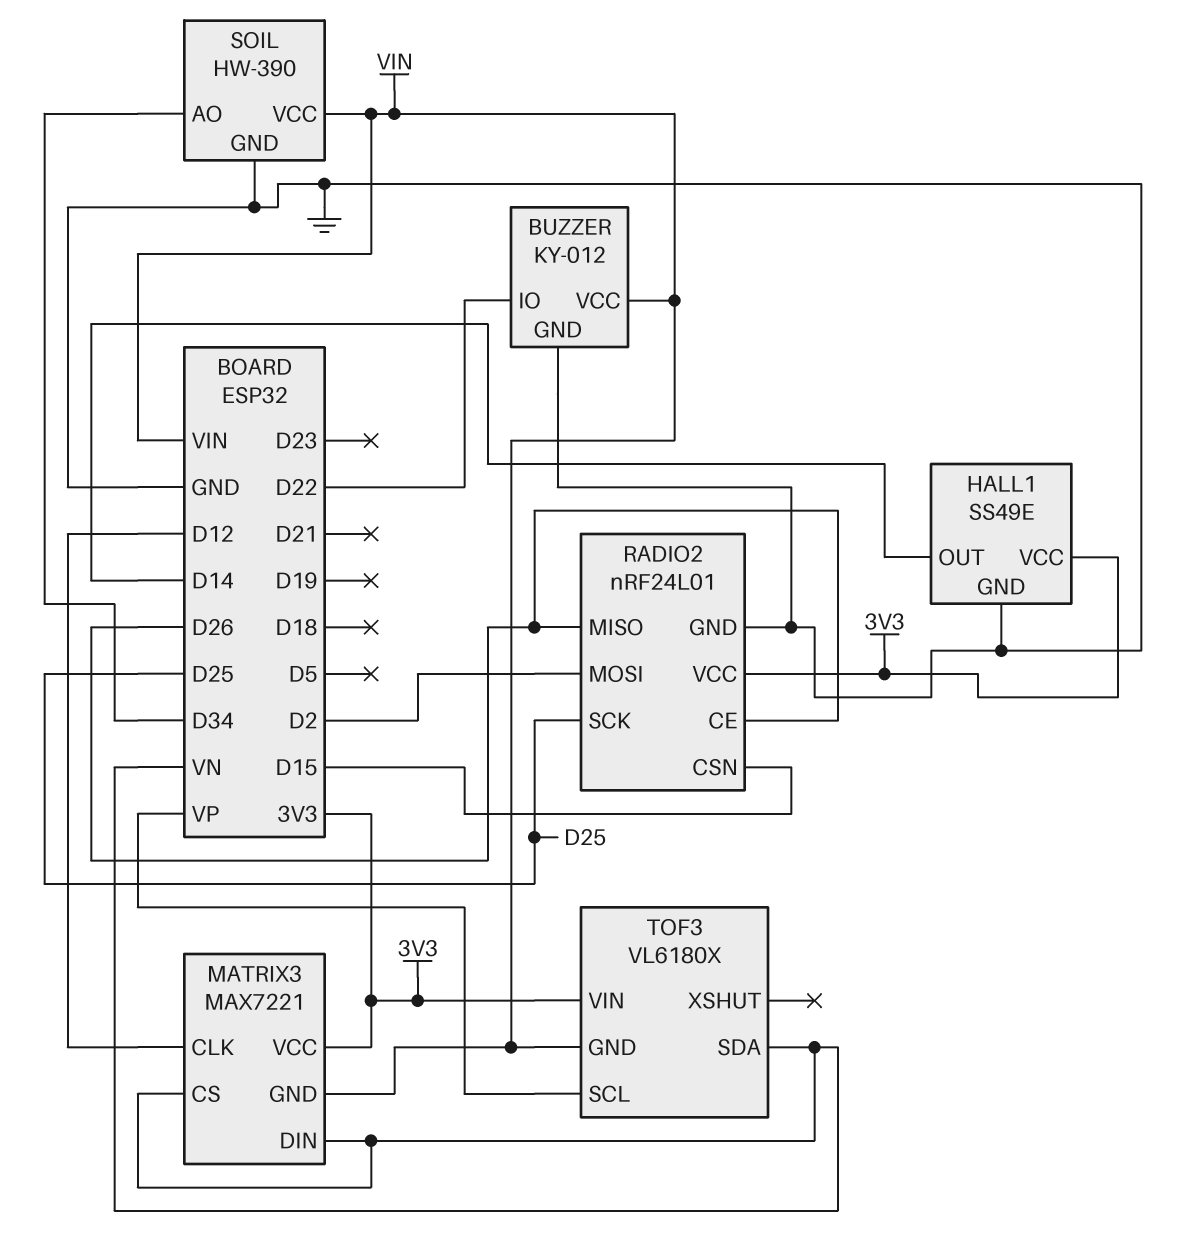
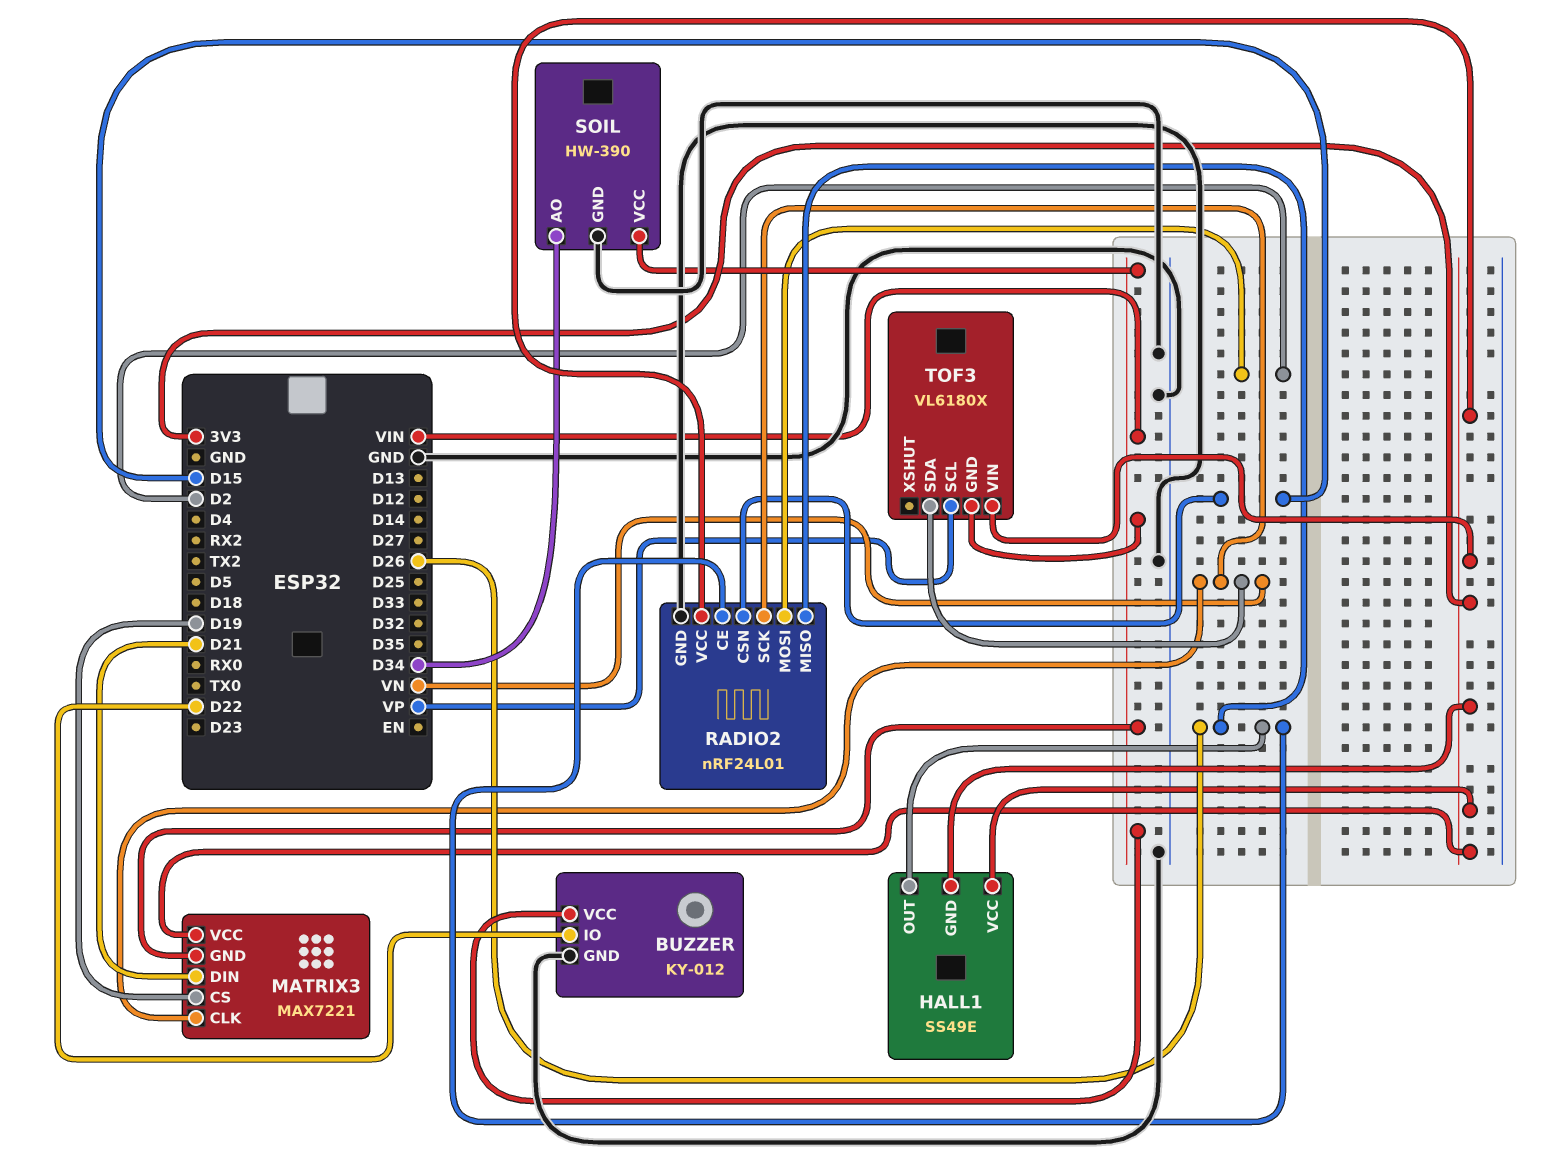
HALL1 pin GND: GND -> 3V3
HALL1 pin OUT: D14 -> D26
MATRIX3 pin CLK: D12 -> VN
MATRIX3 pin CS: VN -> D19
MATRIX3 pin DIN: VN -> D21
RADIO2 pin SCK: D25 -> VN

